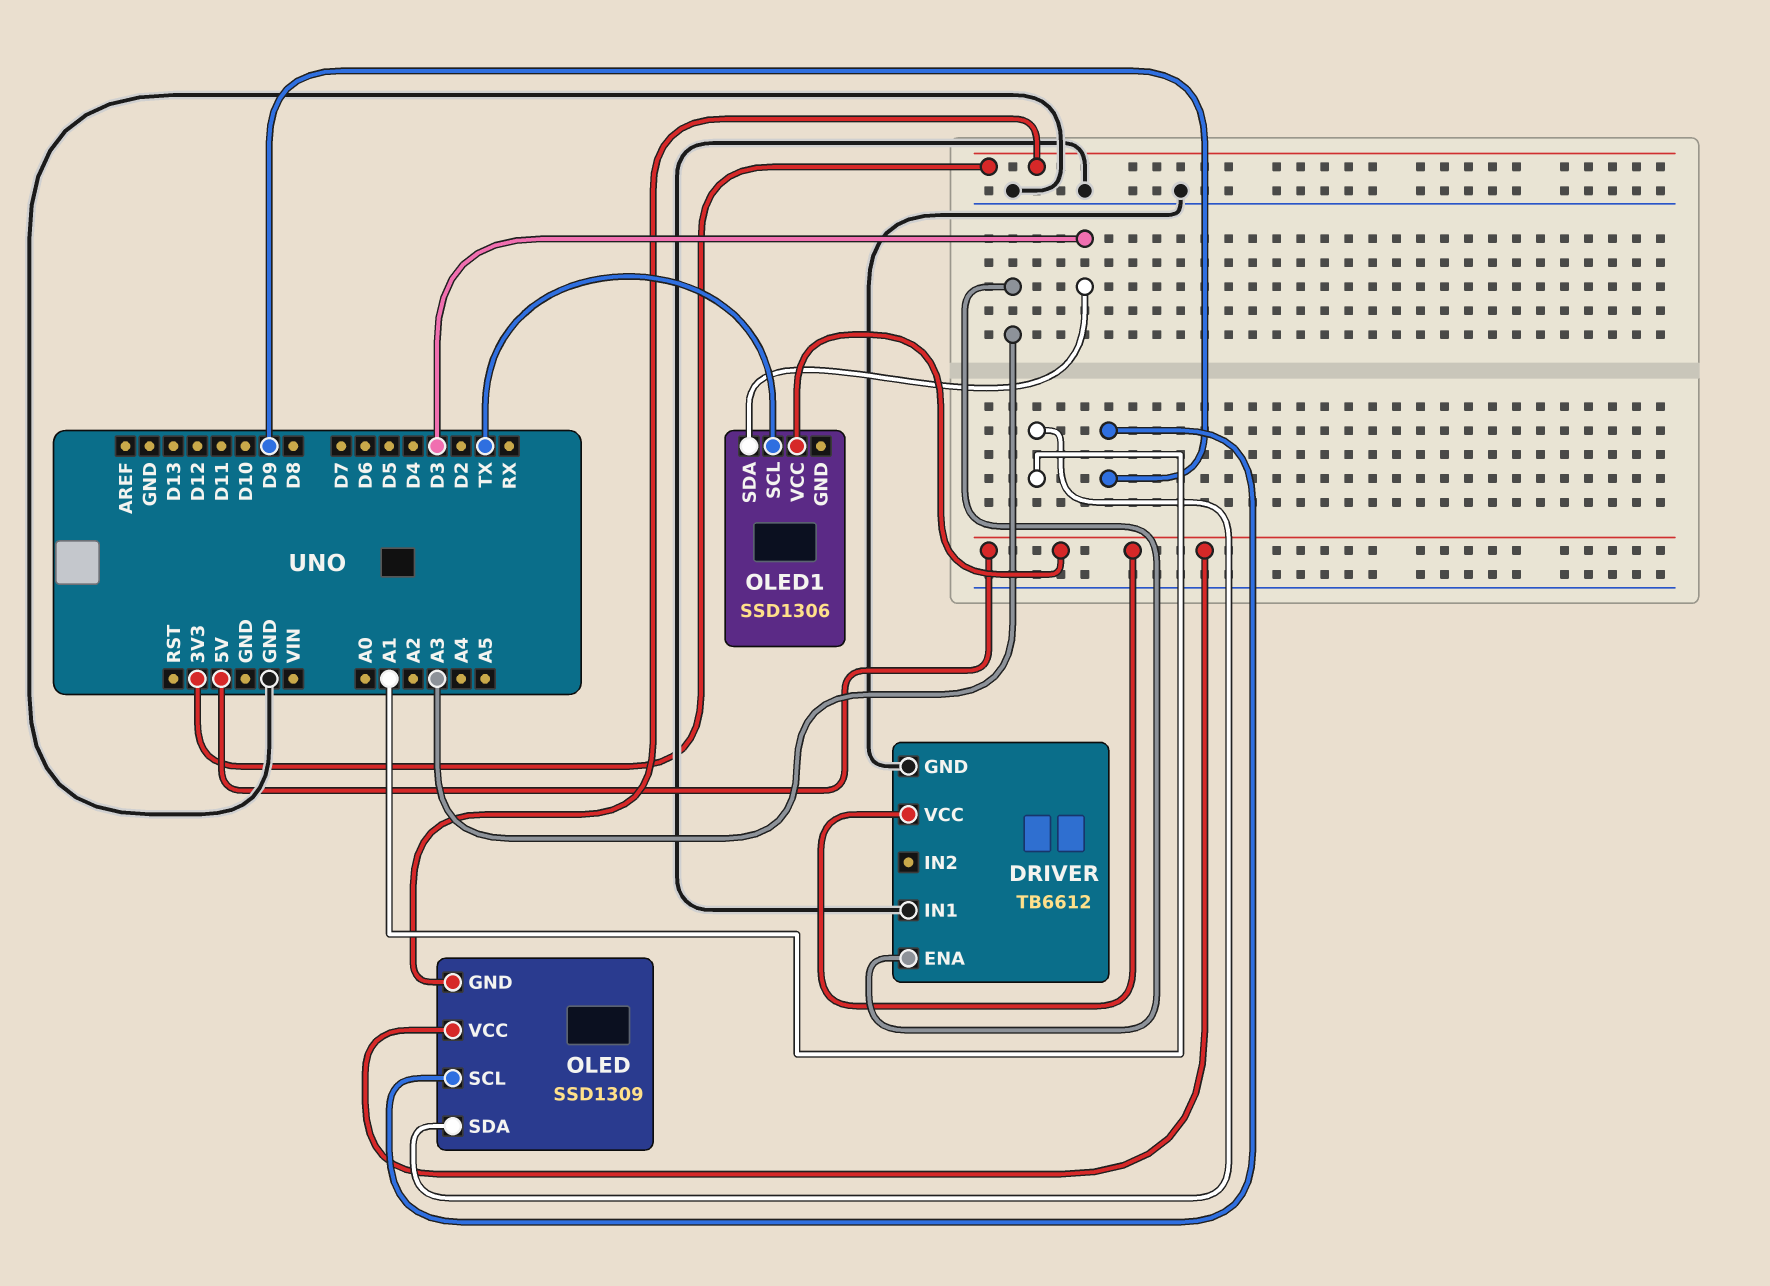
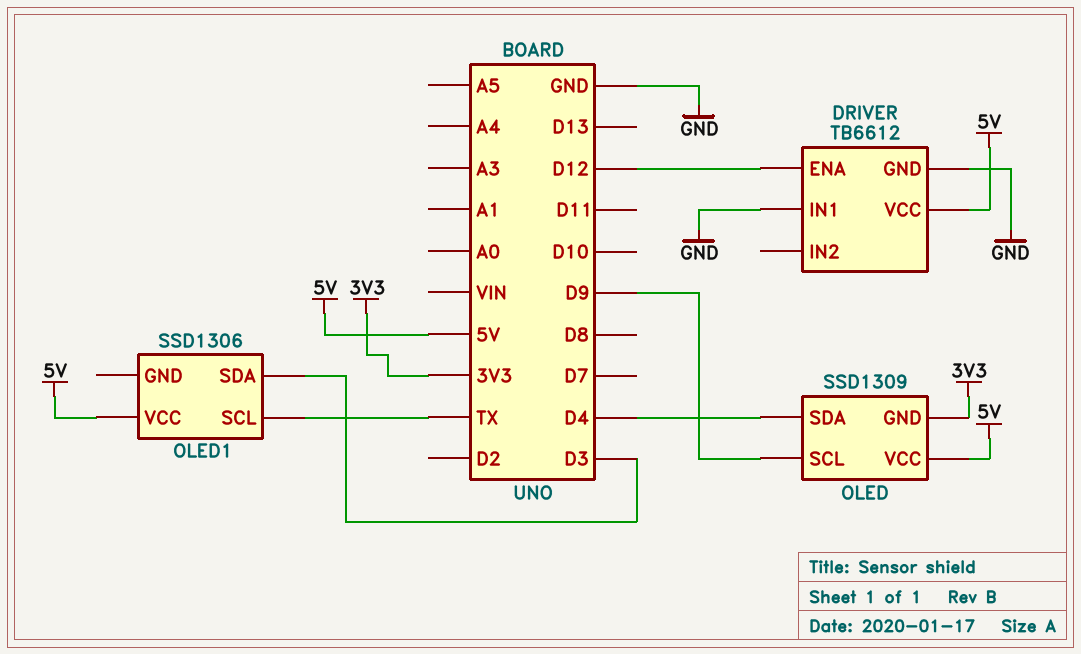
DRIVER pin ENA: A3 -> D12
OLED pin SDA: A1 -> D4

